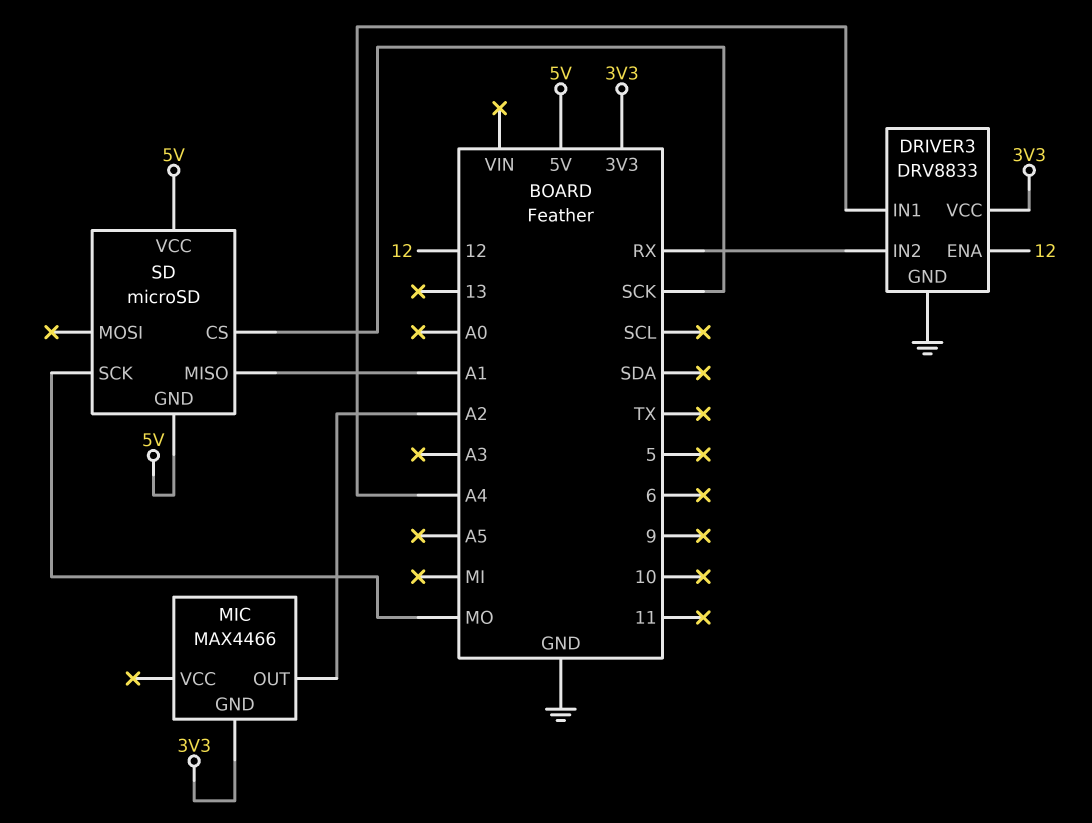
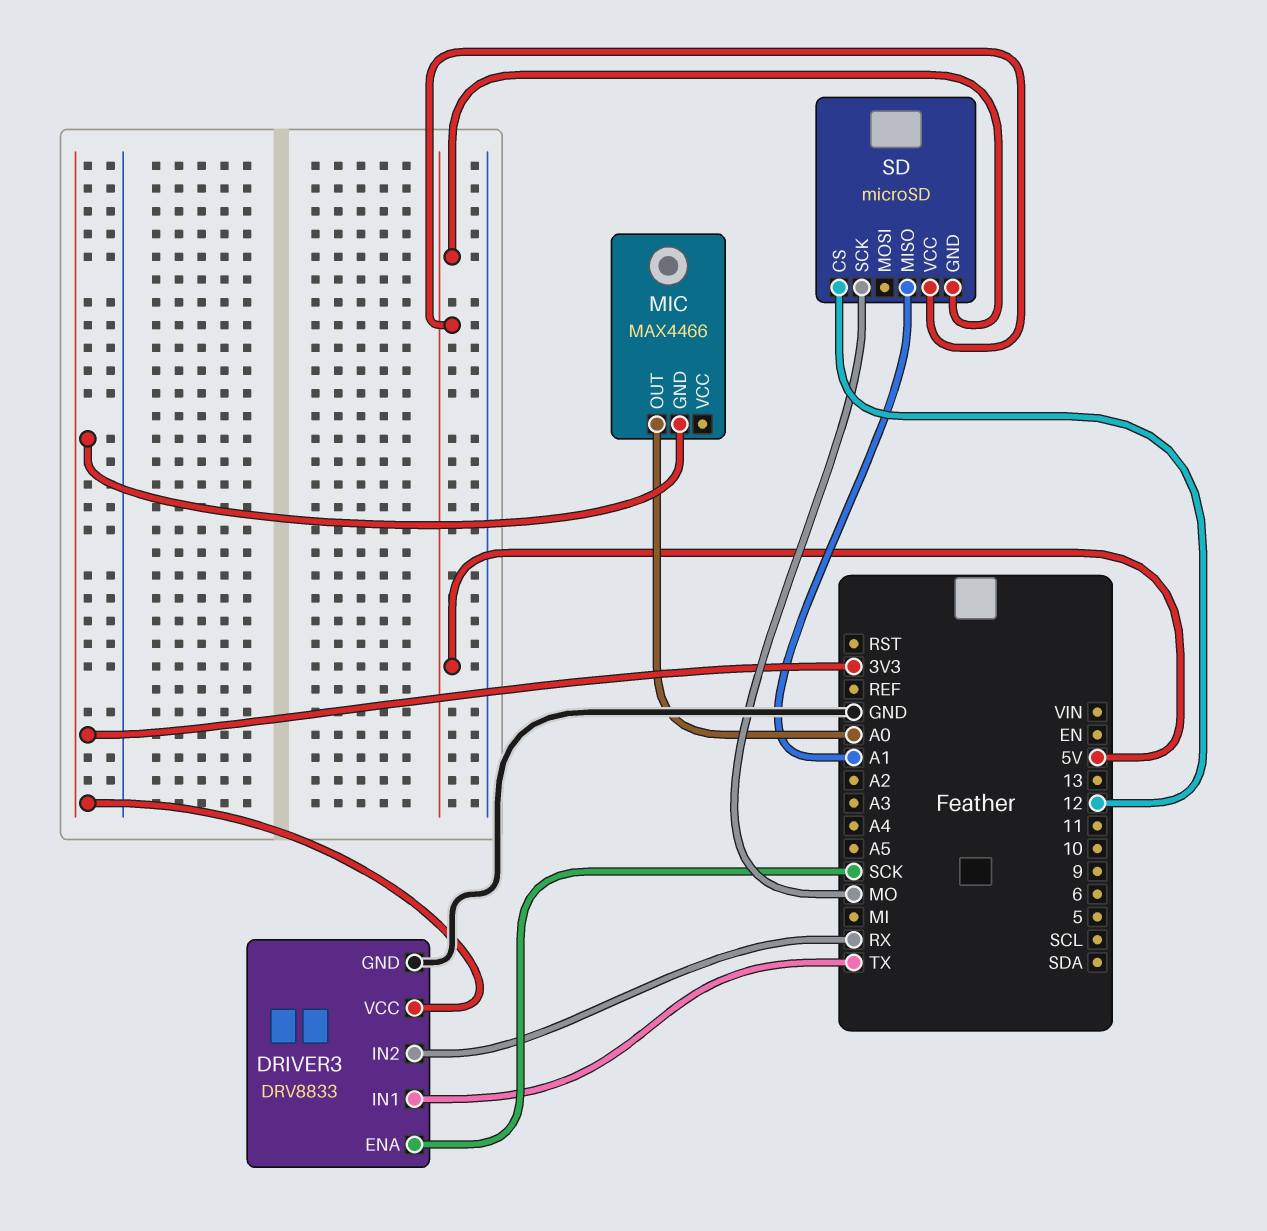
DRIVER3 pin ENA: 12 -> SCK
DRIVER3 pin IN1: A4 -> TX
MIC pin OUT: A2 -> A0
SD pin CS: SCK -> 12

